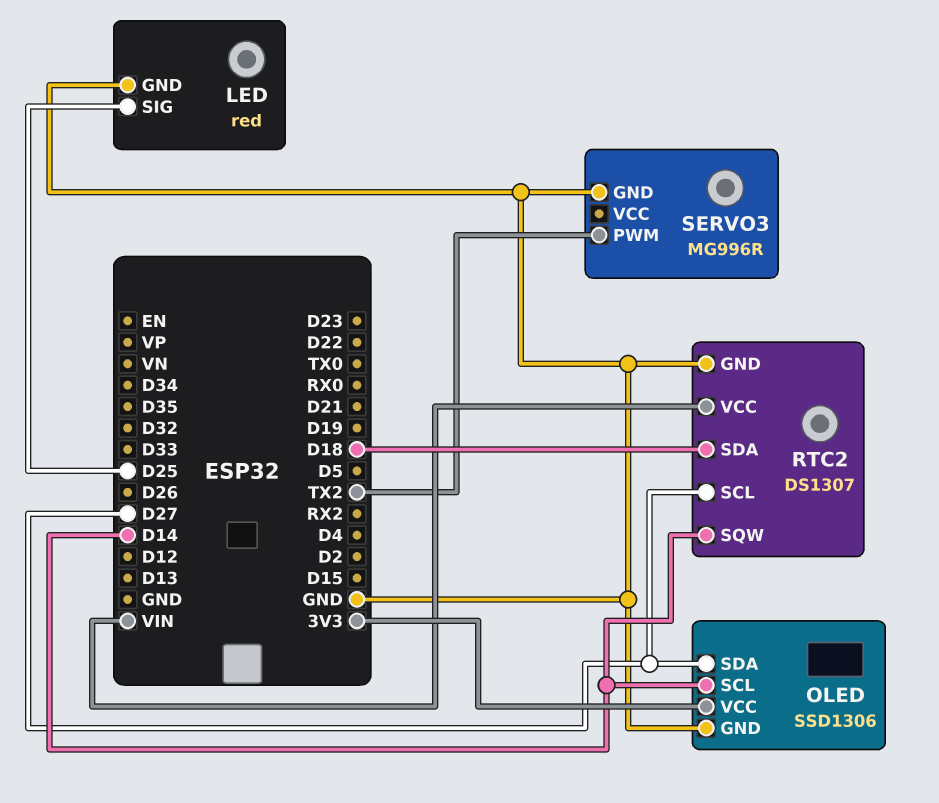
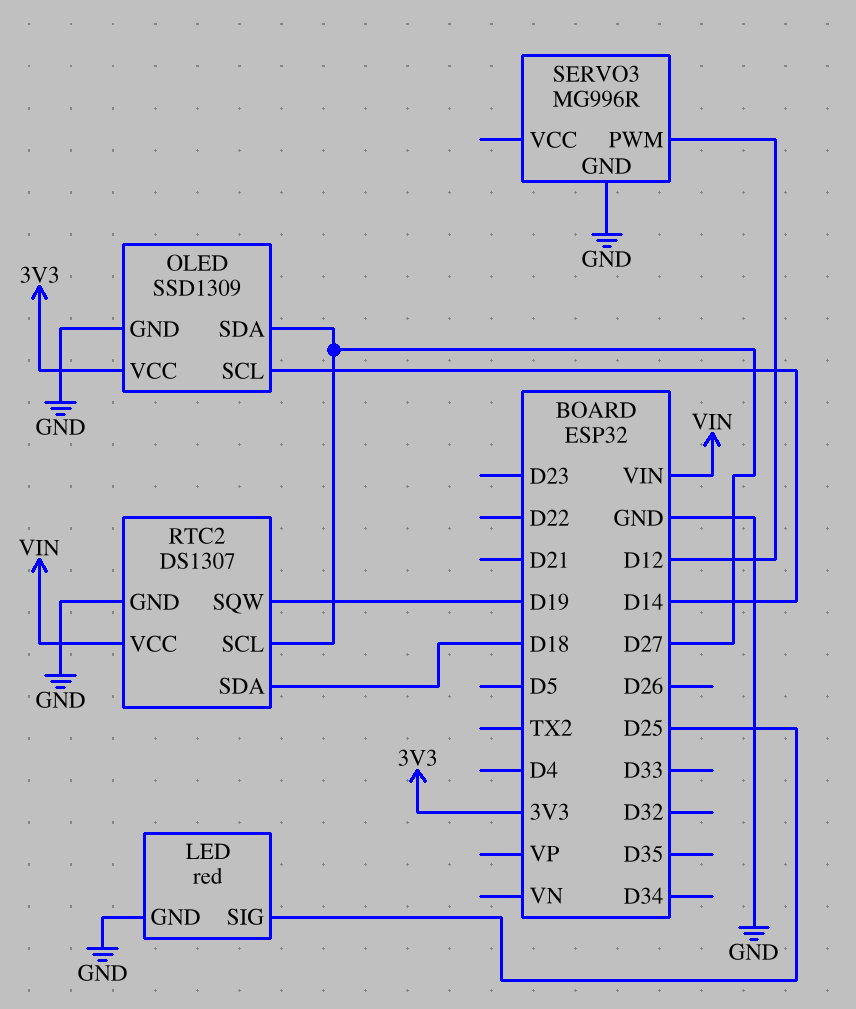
OLED: SSD1306 -> SSD1309
RTC2 pin SQW: D14 -> D19
SERVO3 pin PWM: TX2 -> D12

